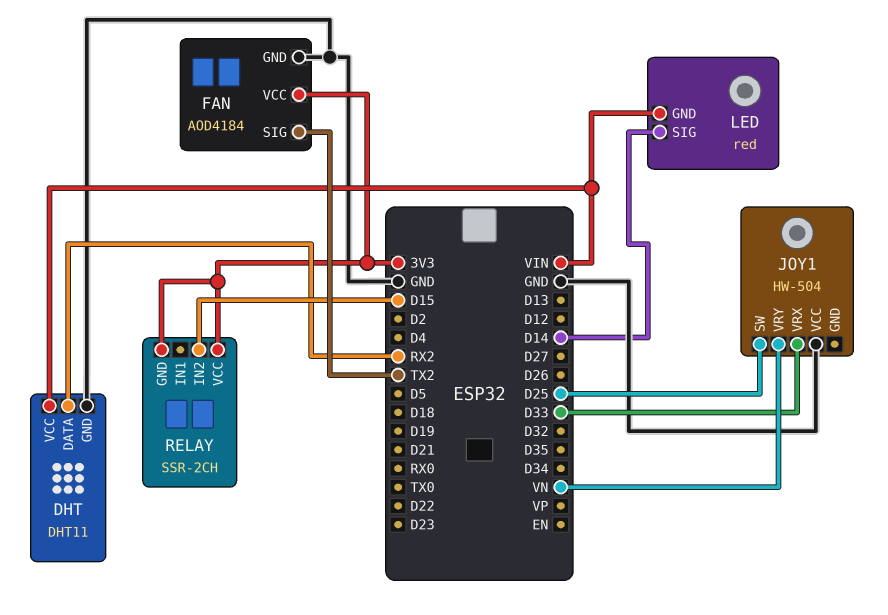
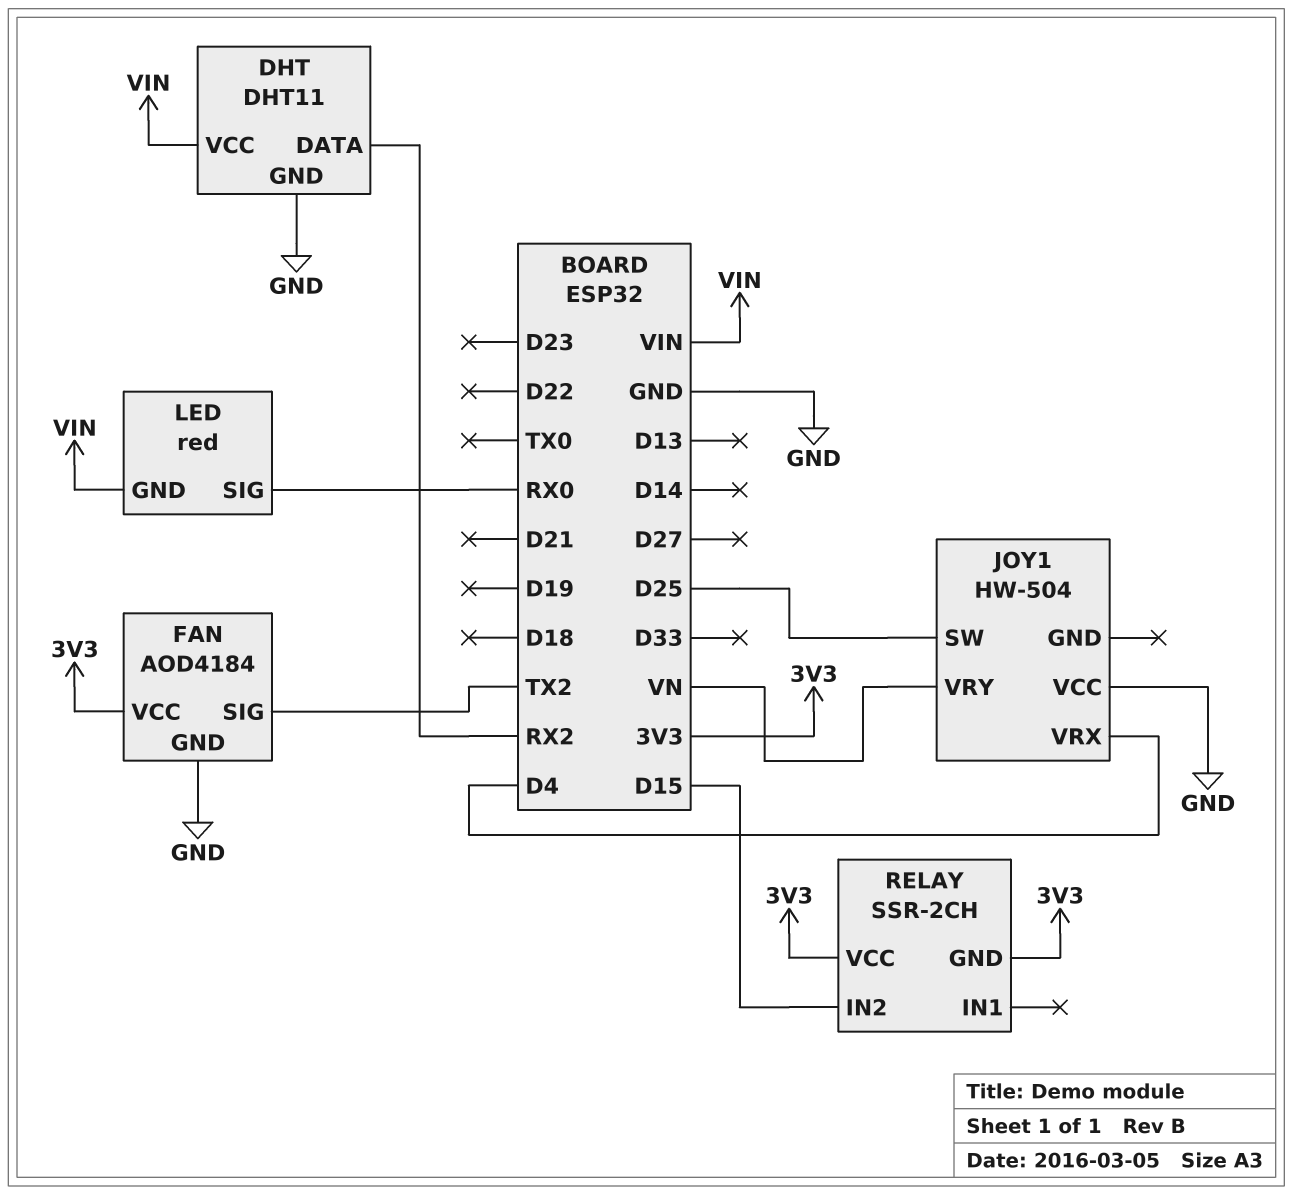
JOY1 pin VRX: D33 -> D4
LED pin SIG: D14 -> RX0

